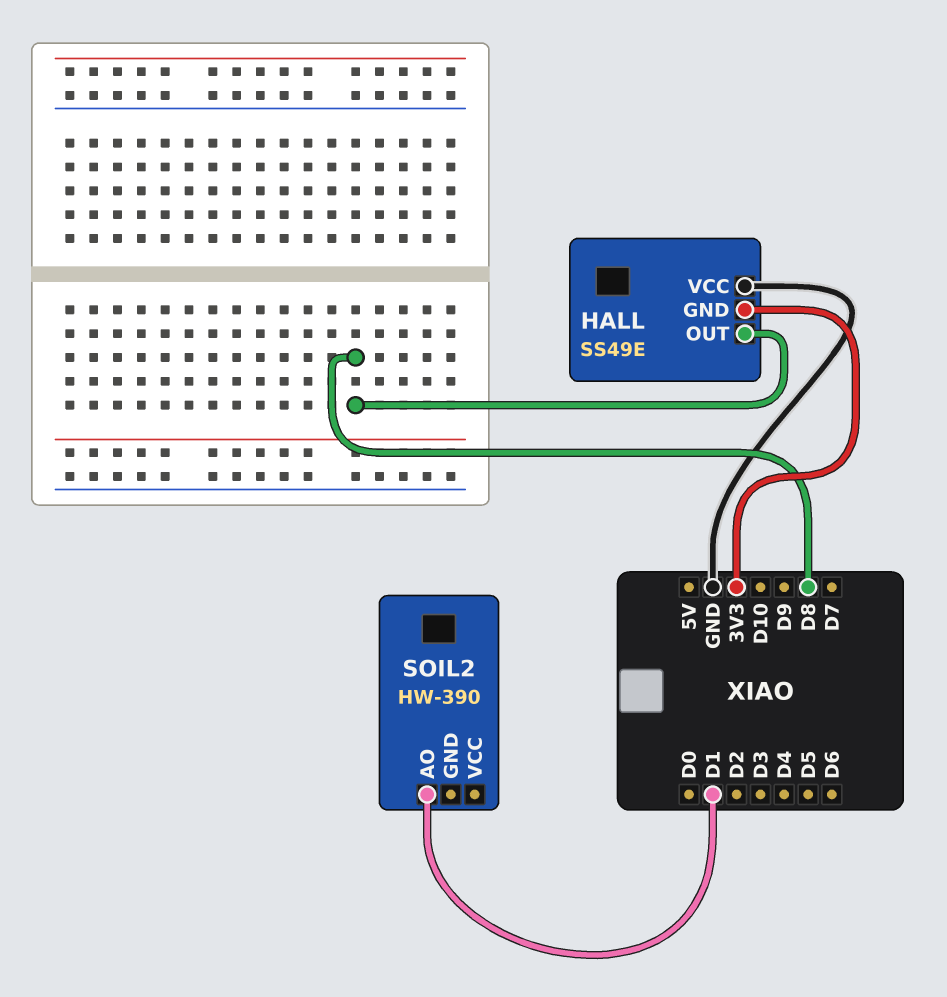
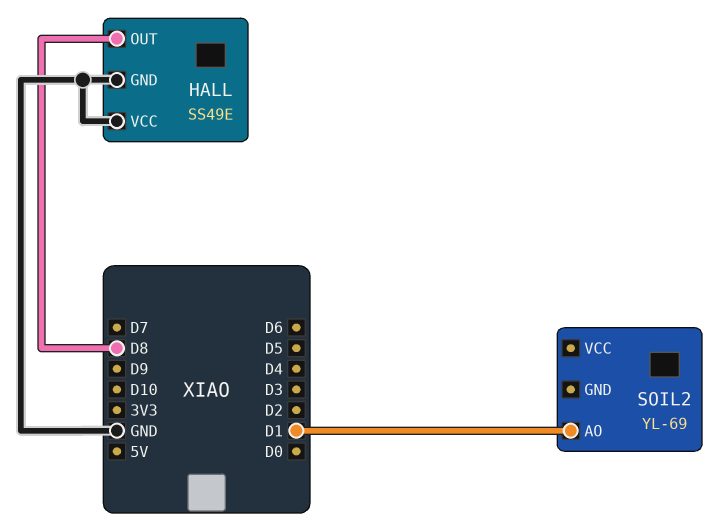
HALL pin GND: 3V3 -> GND
SOIL2: HW-390 -> YL-69

